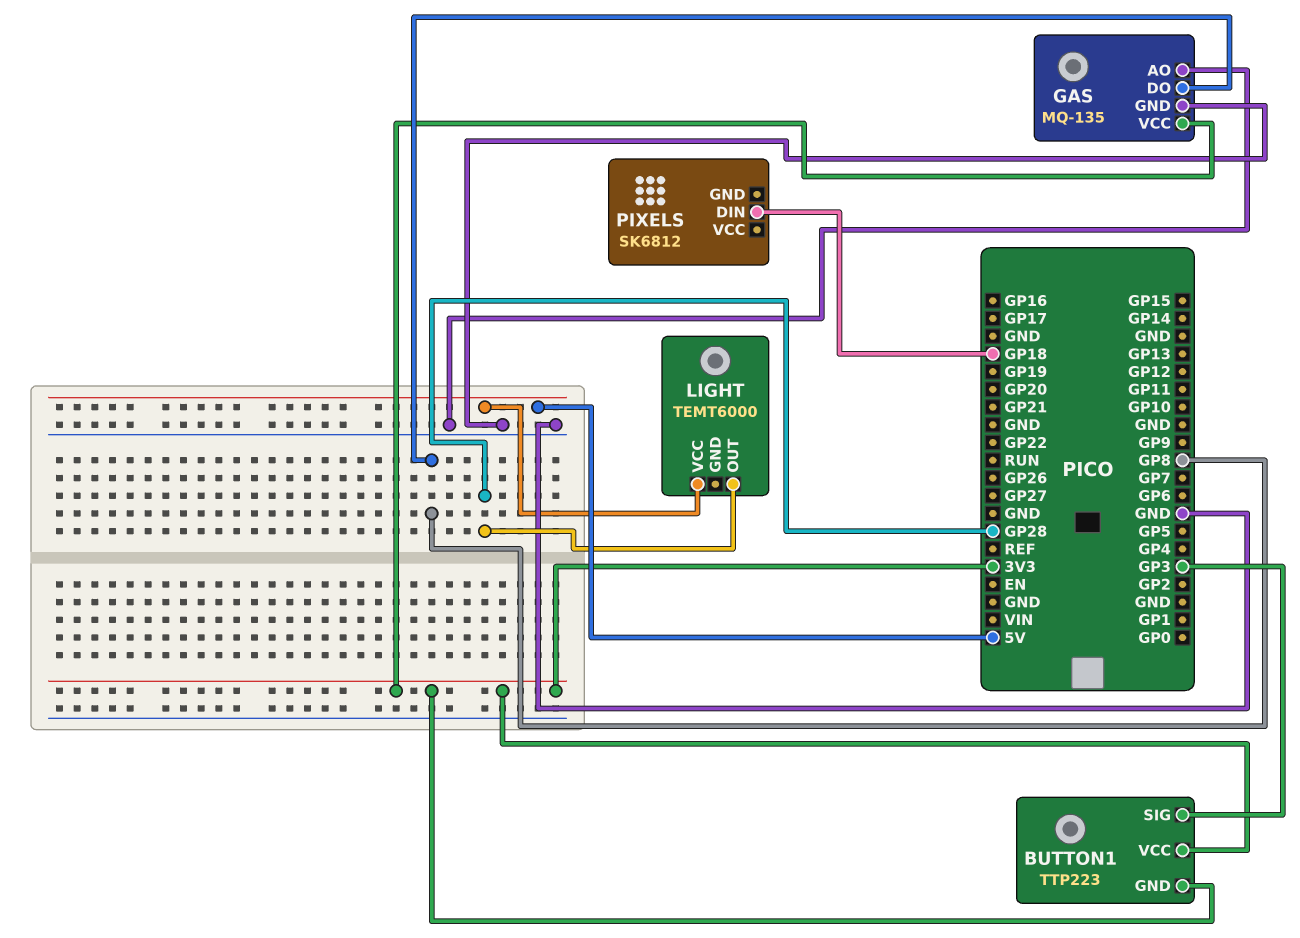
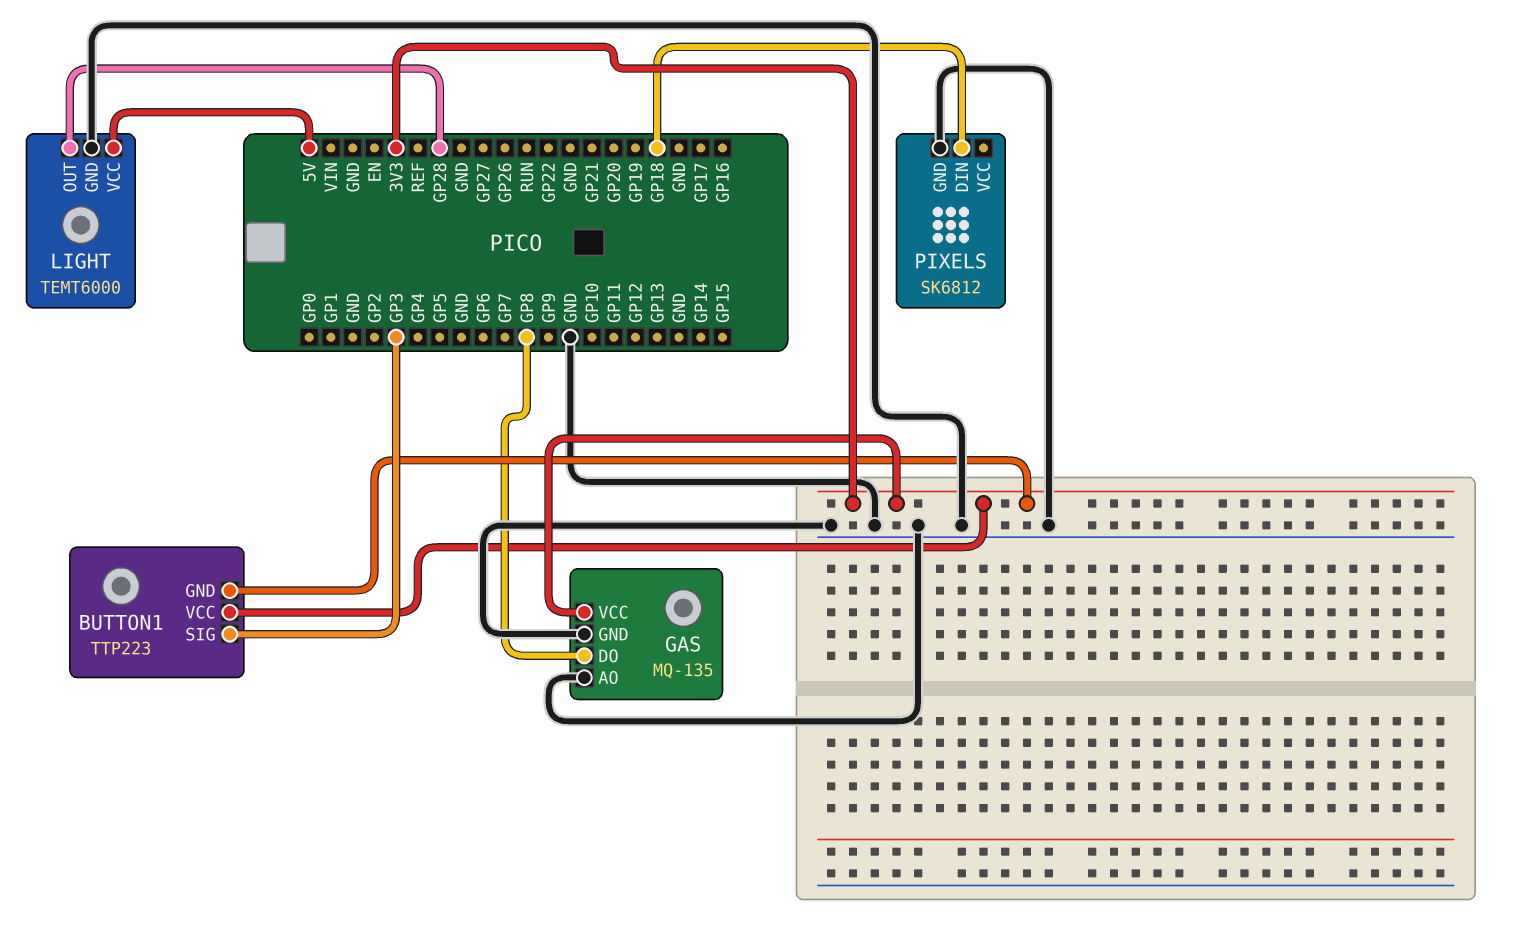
LIGHT pin GND: none -> GND
PIXELS pin GND: none -> GND

